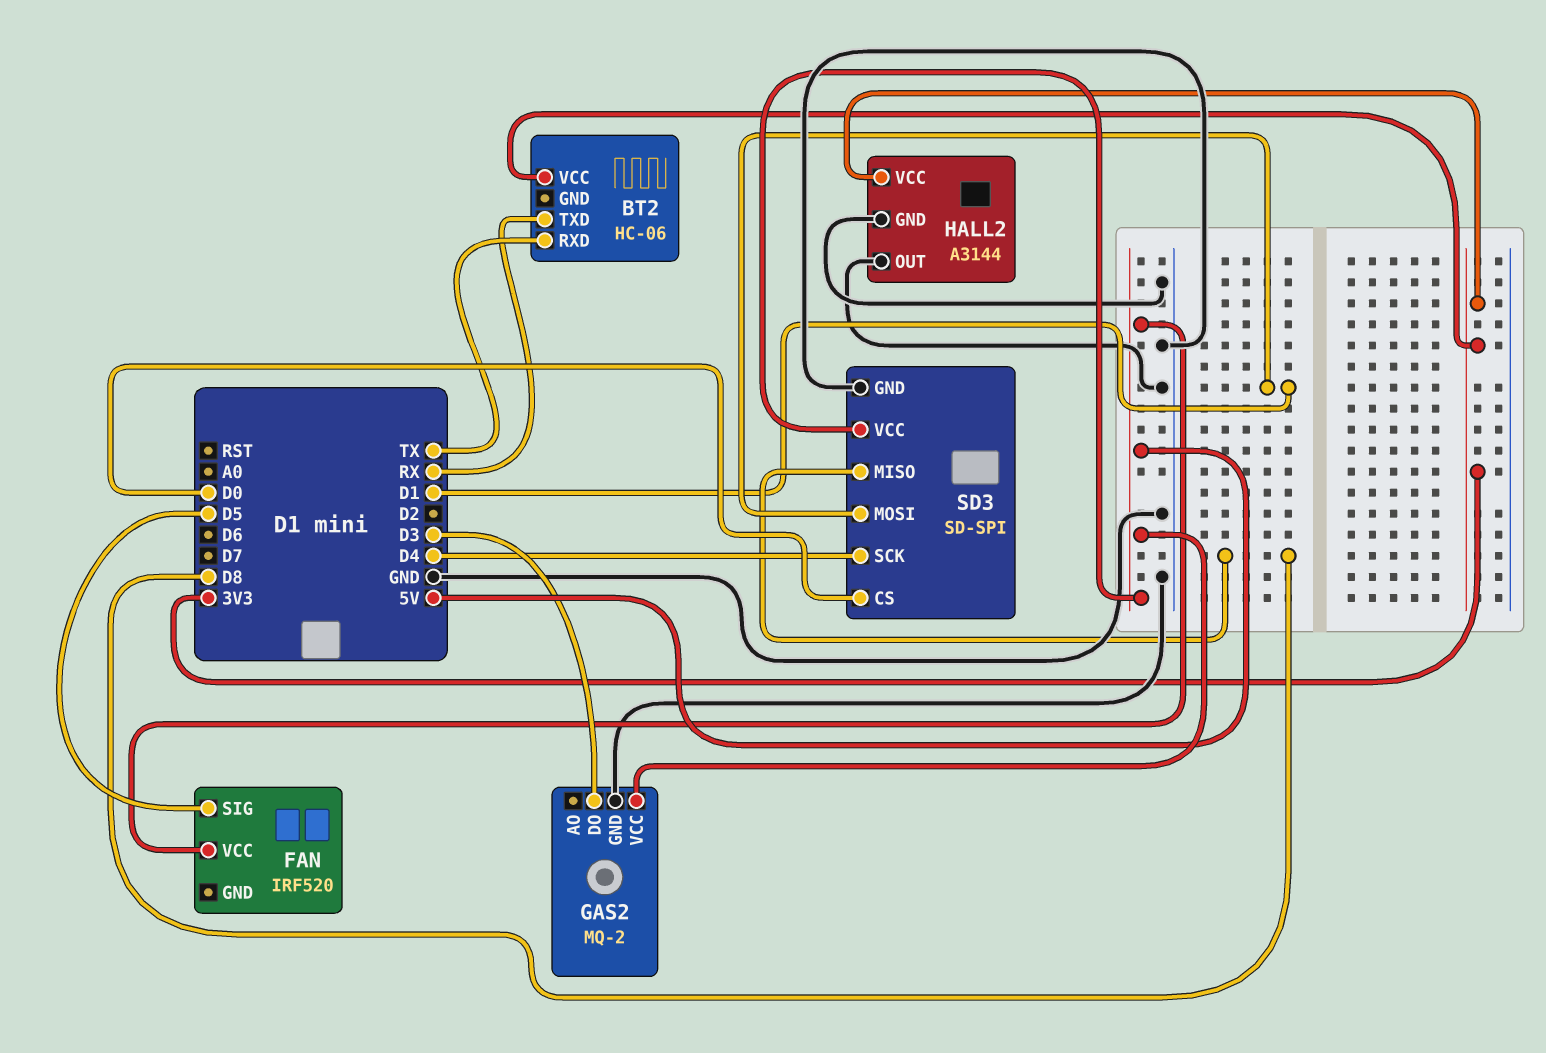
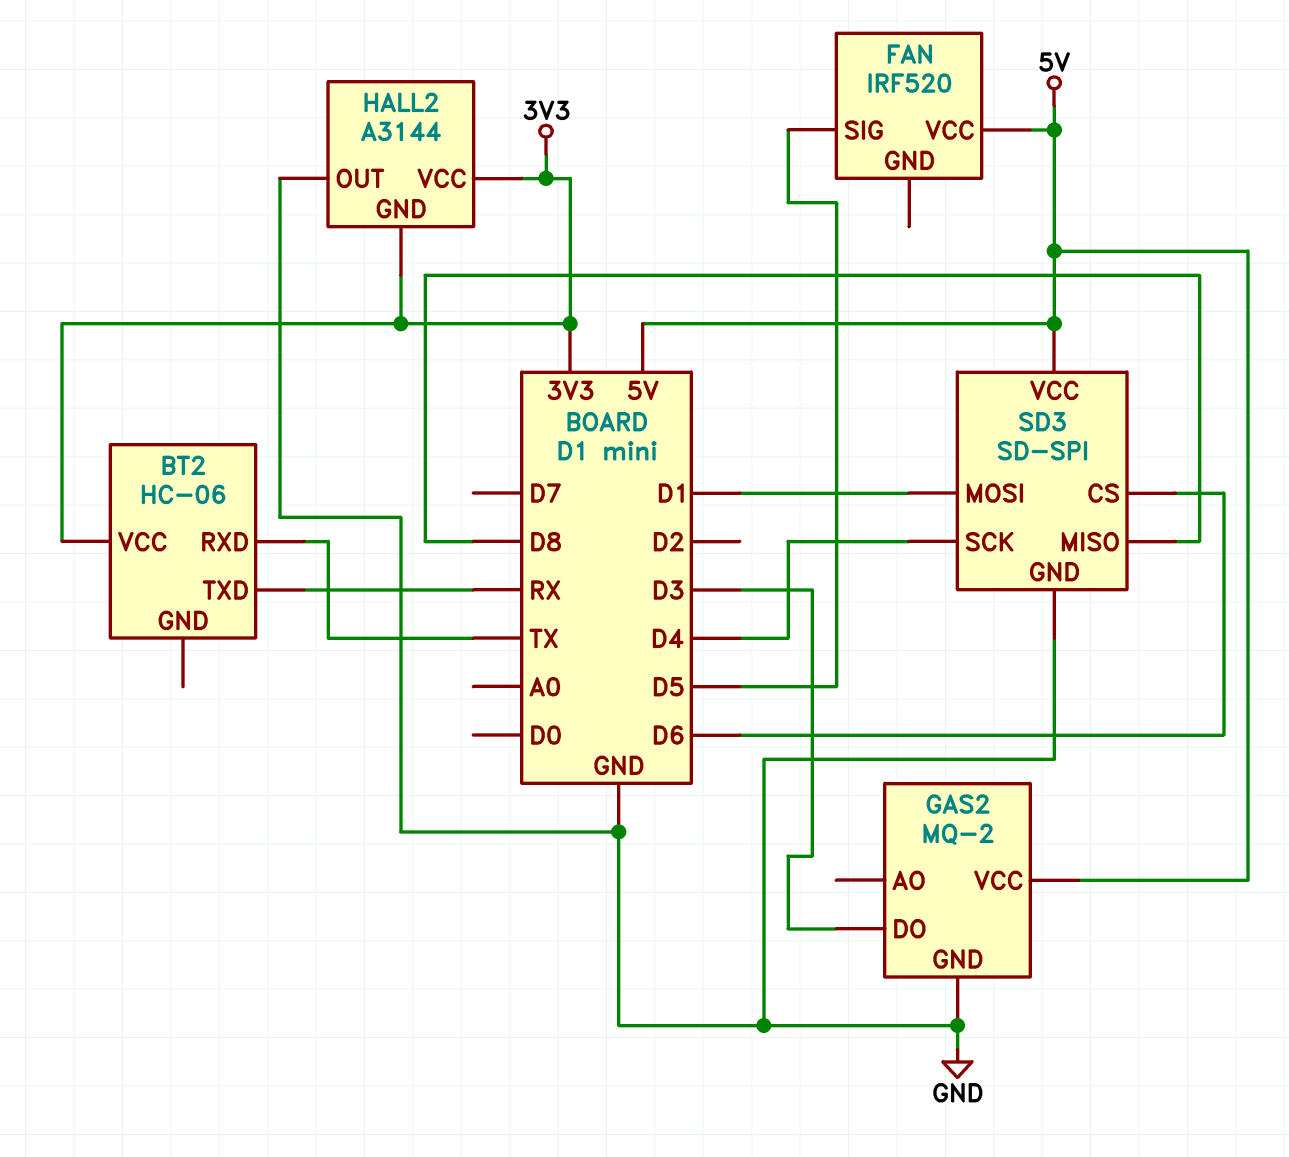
HALL2 pin GND: GND -> 3V3
SD3 pin CS: D0 -> D6

